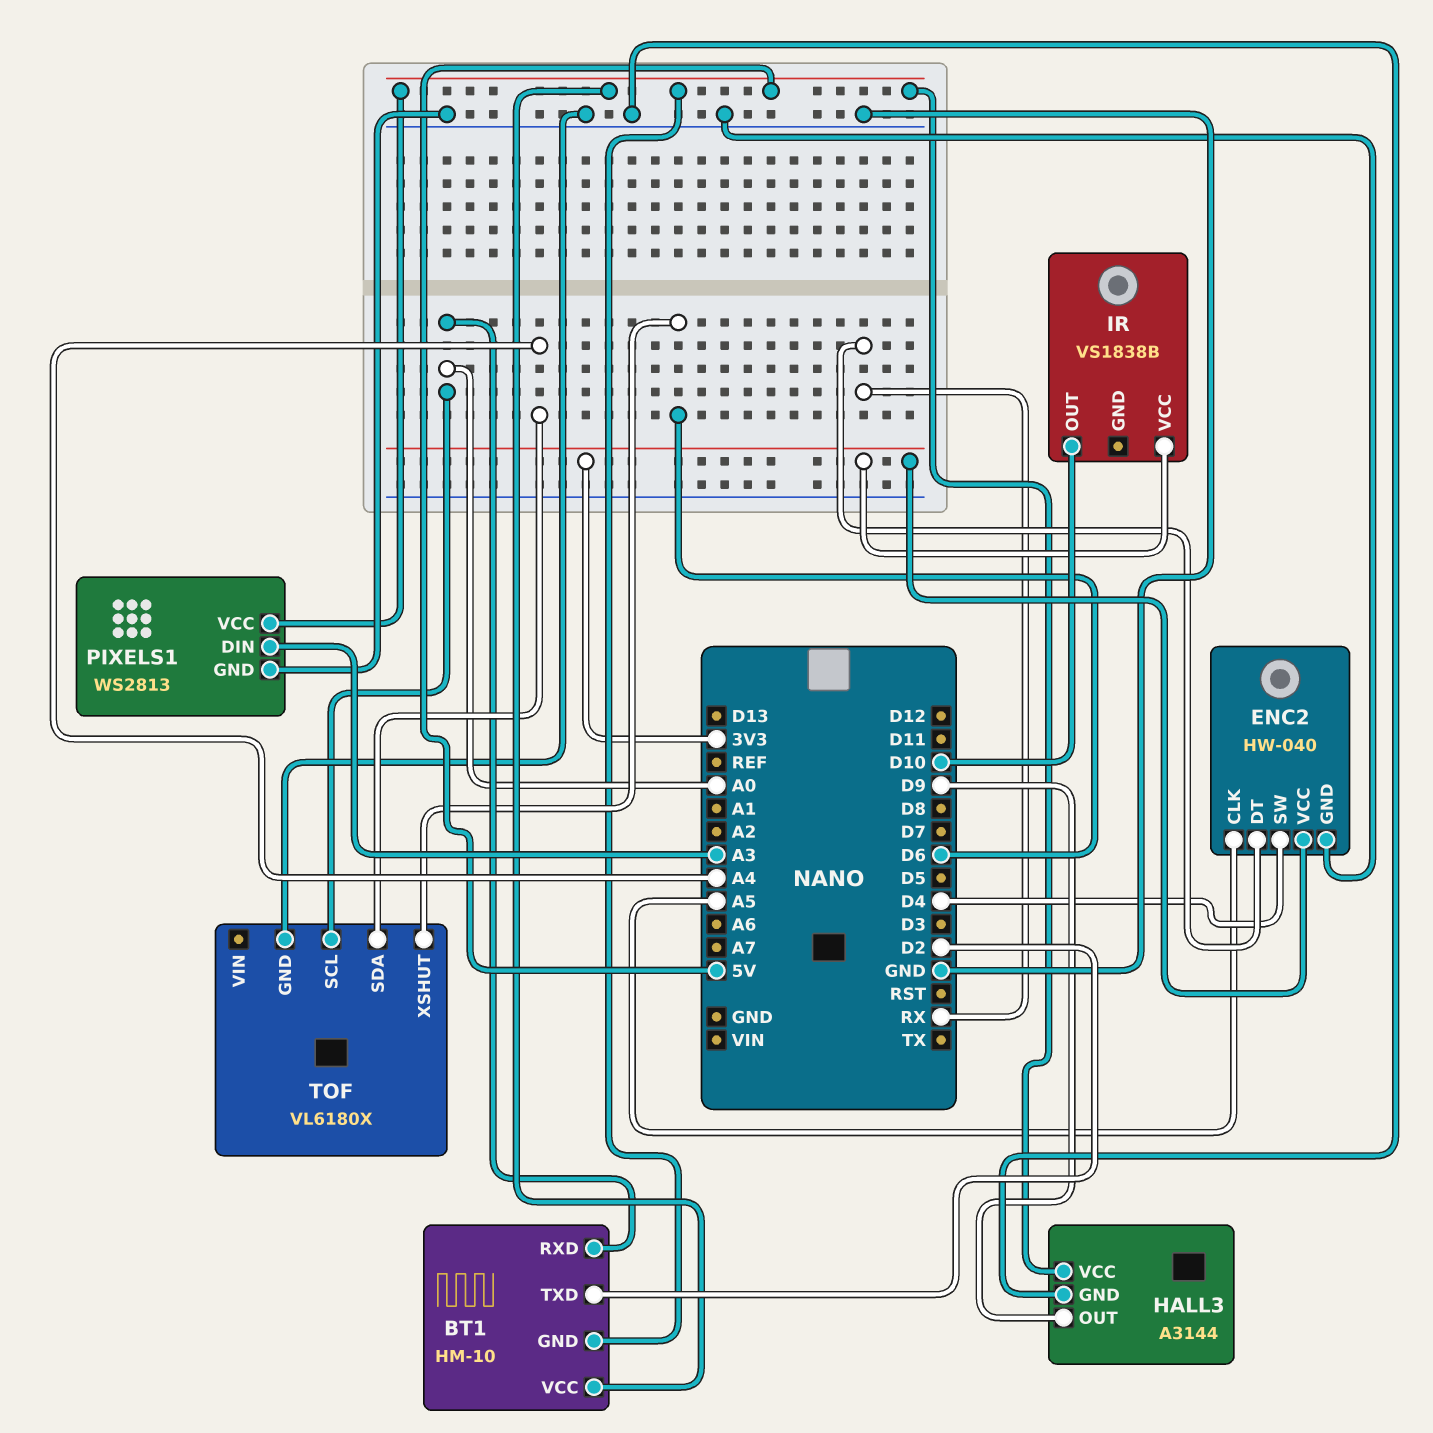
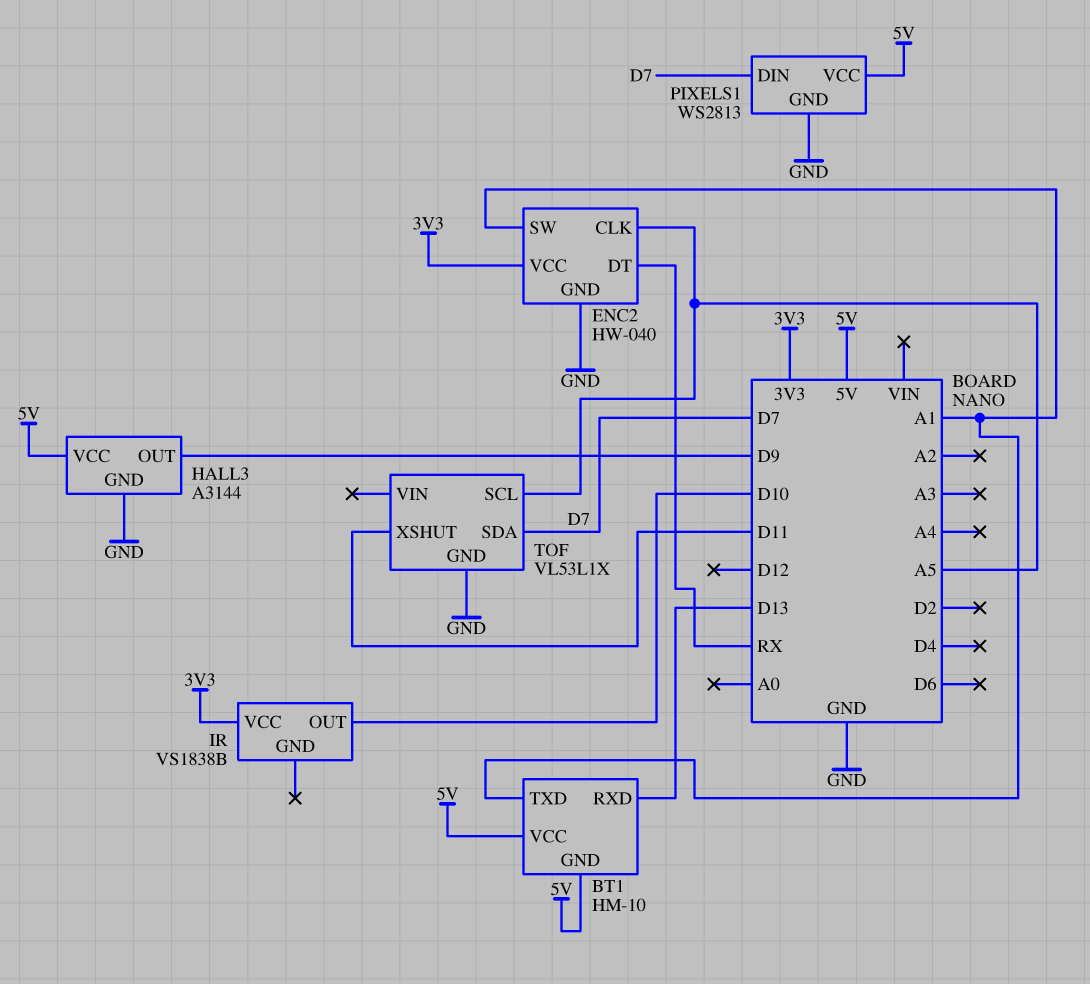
BT1 pin RXD: A0 -> D13
BT1 pin TXD: D2 -> A1
ENC2 pin SW: D4 -> A1
PIXELS1 pin DIN: A3 -> D7
TOF: VL6180X -> VL53L1X
TOF pin SCL: A0 -> A5
TOF pin SDA: A4 -> D7
TOF pin XSHUT: D6 -> D11

